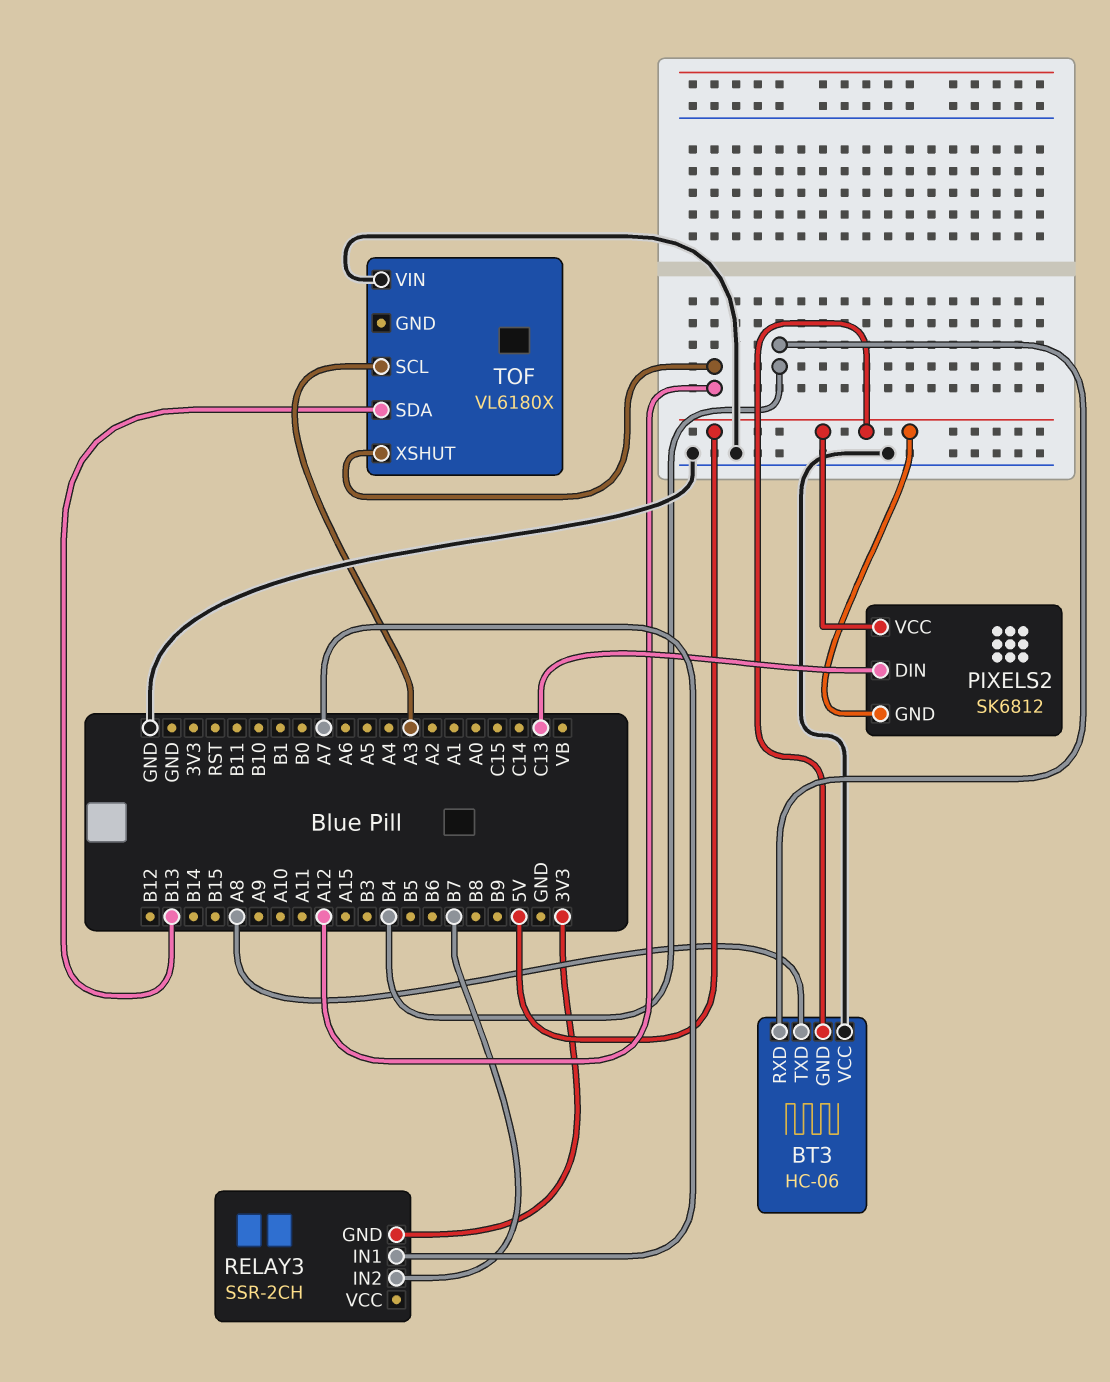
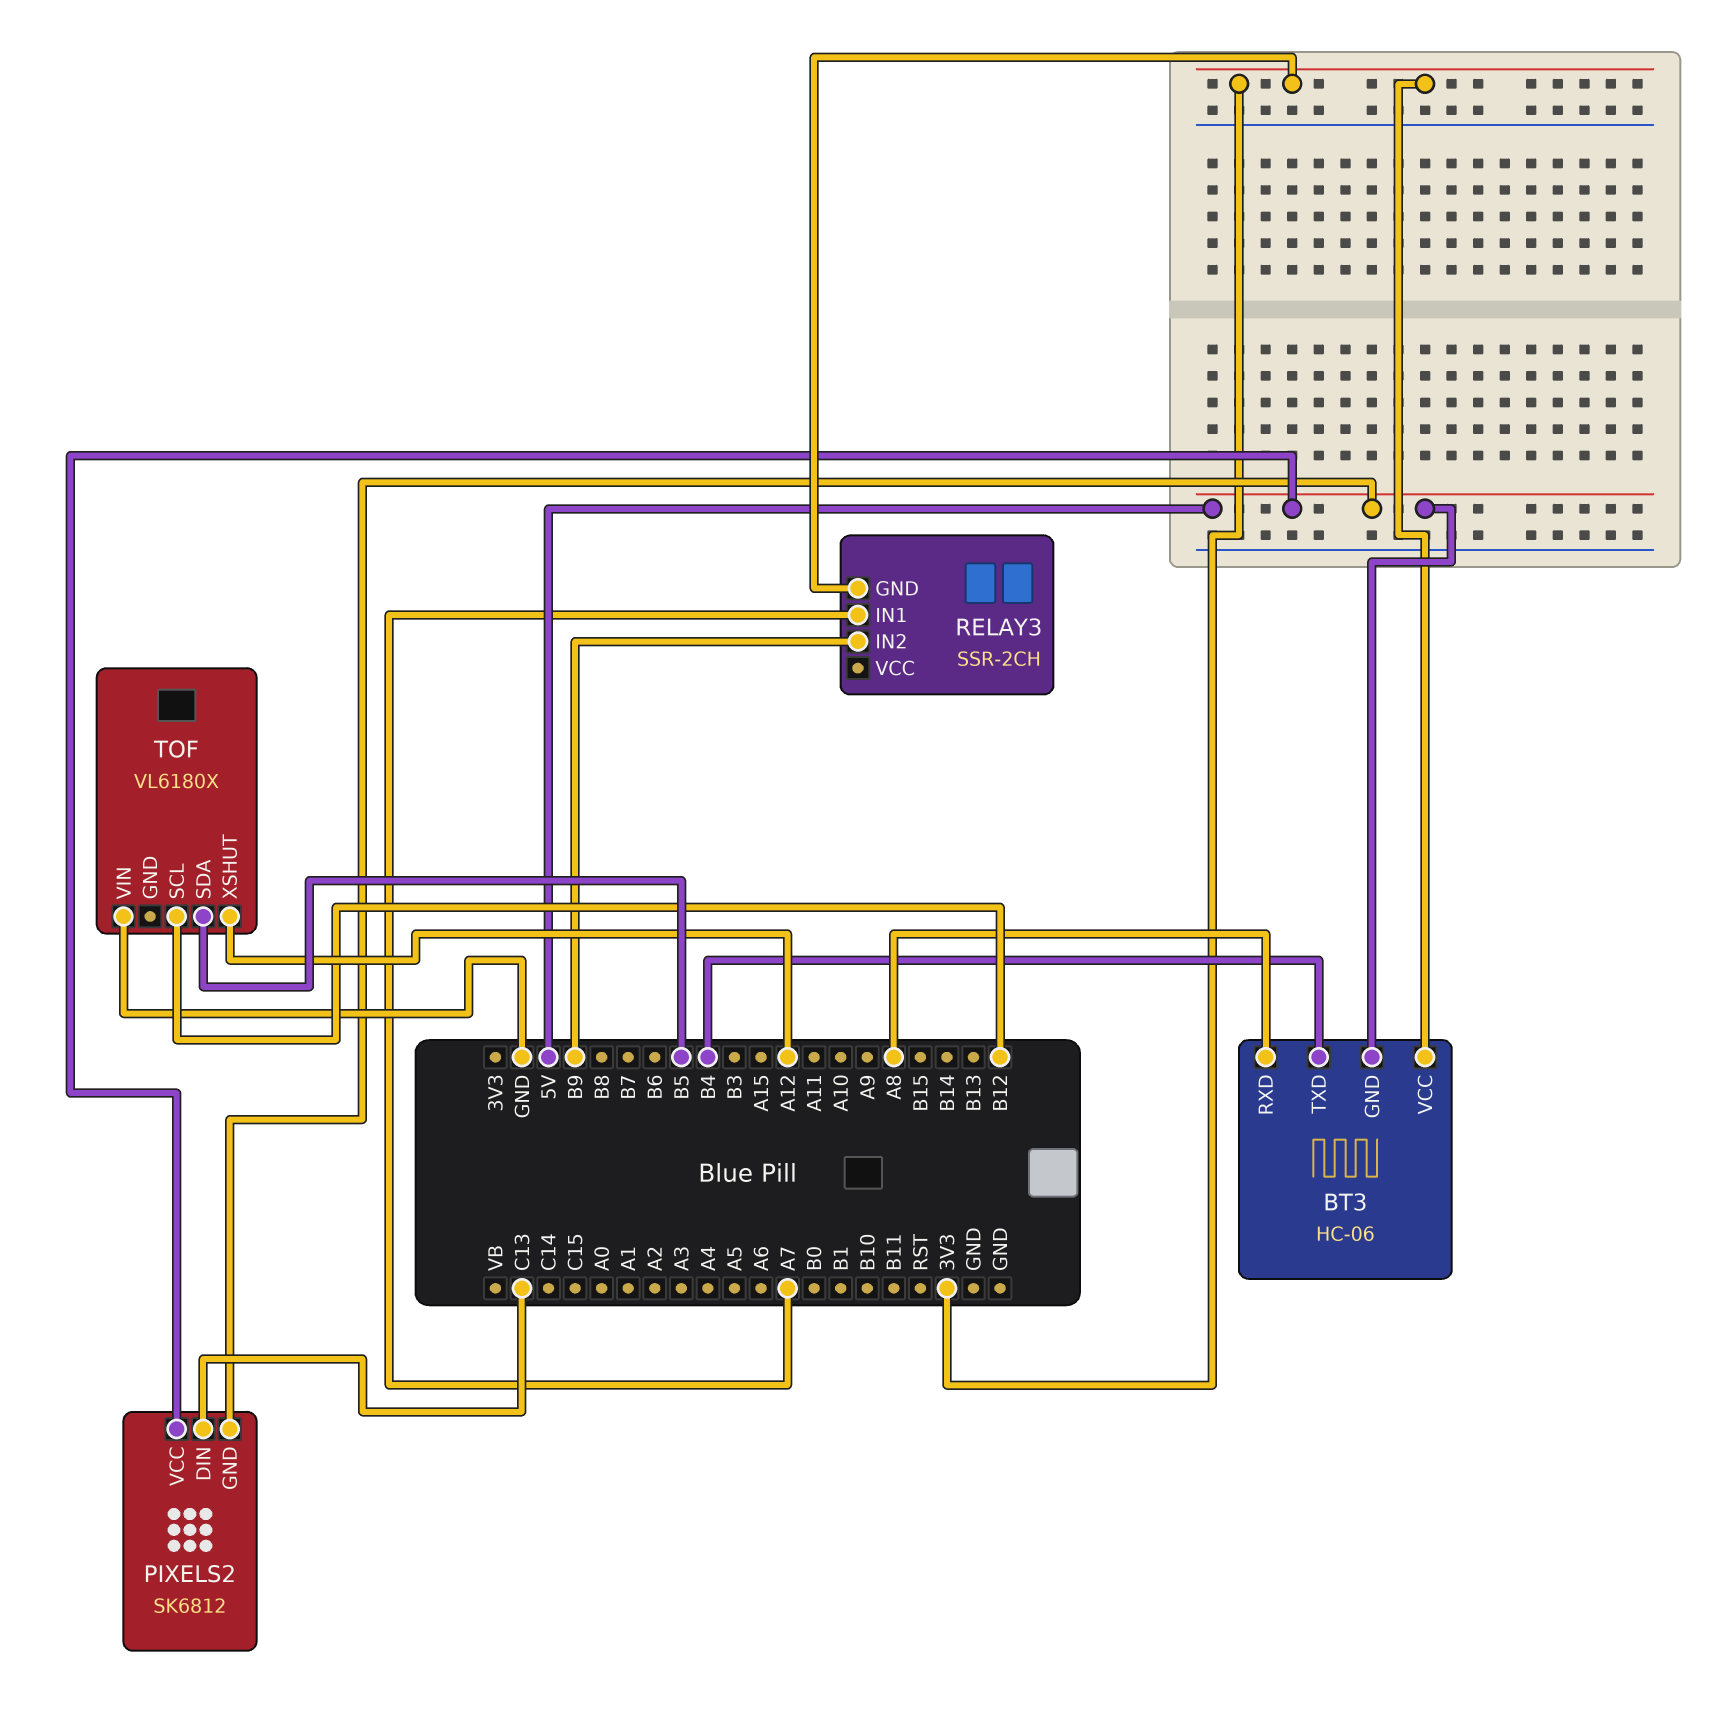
BT3 pin RXD: B4 -> A8
BT3 pin TXD: A8 -> B4
BT3 pin VCC: GND -> 3V3
RELAY3 pin IN2: B7 -> B9
TOF pin SCL: A3 -> B12
TOF pin SDA: B13 -> B5

